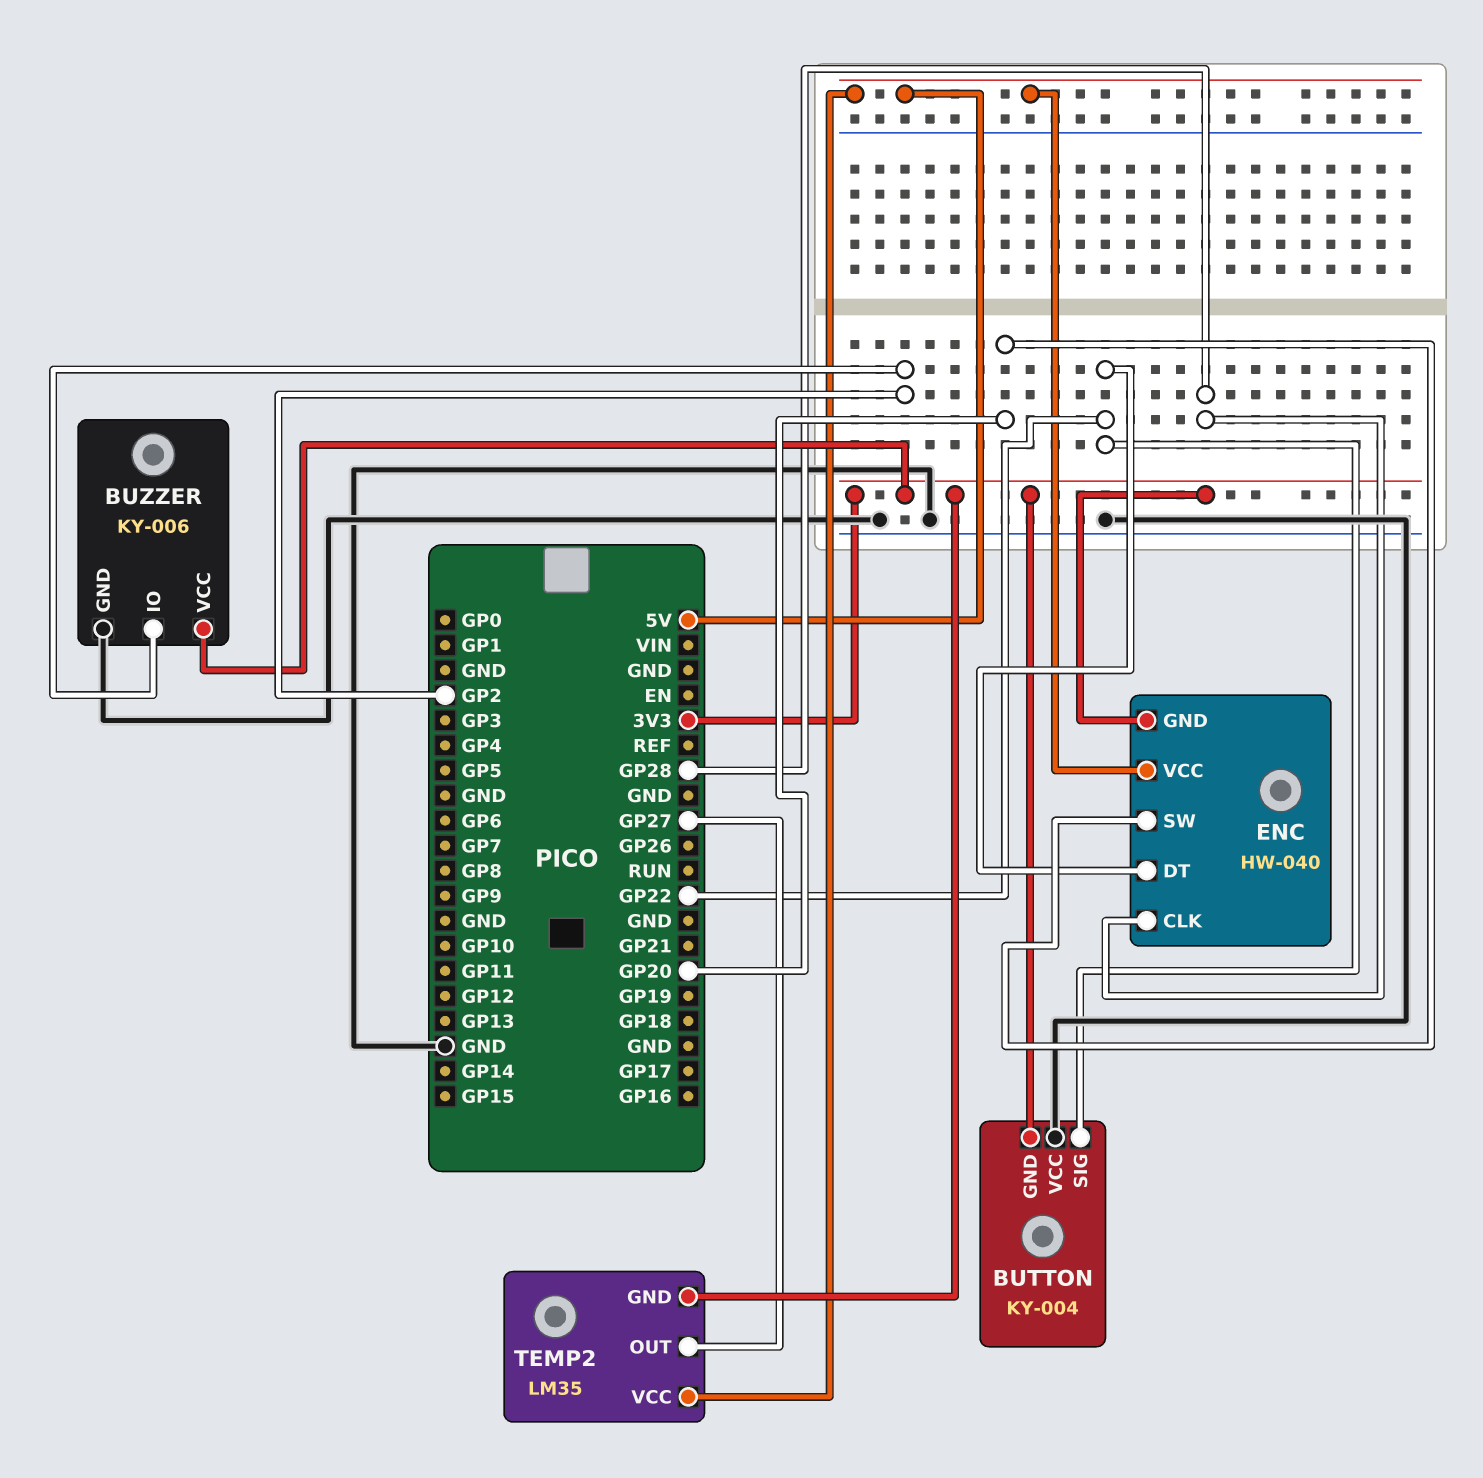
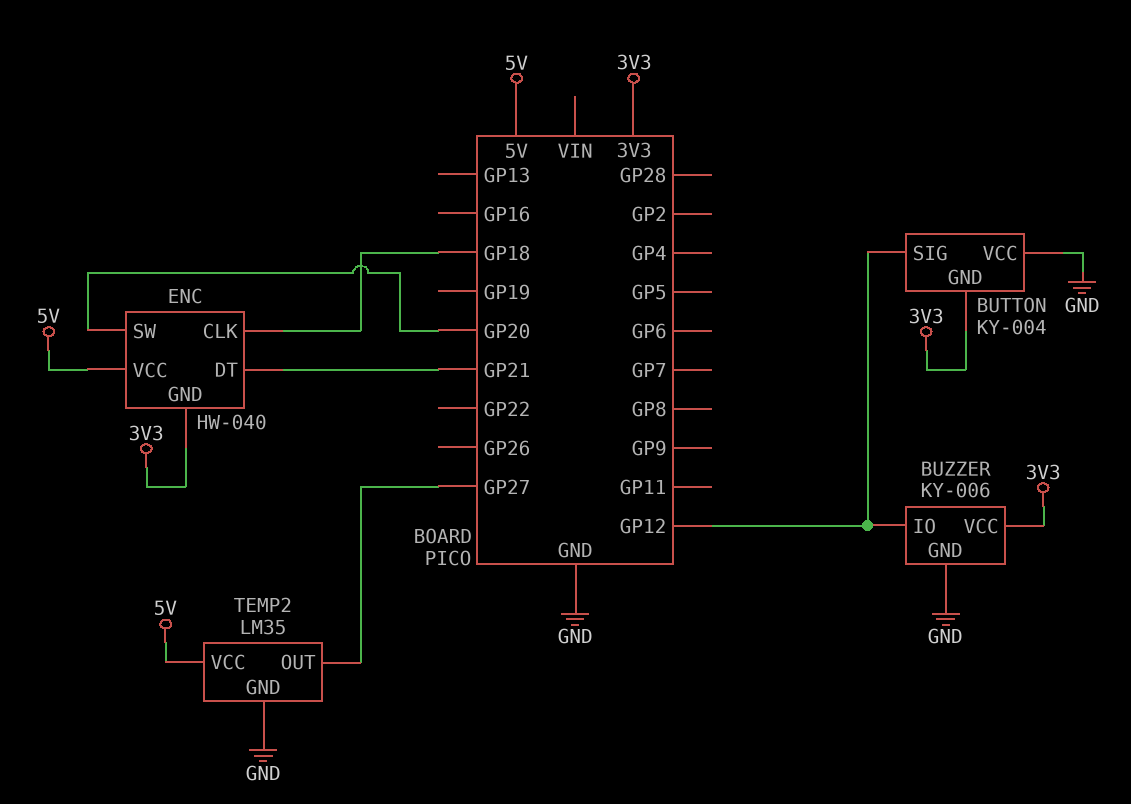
BUTTON pin SIG: GP22 -> GP12
BUZZER pin IO: GP2 -> GP12
ENC pin CLK: GP28 -> GP18
ENC pin DT: GP22 -> GP21
TEMP2 pin GND: 3V3 -> GND

